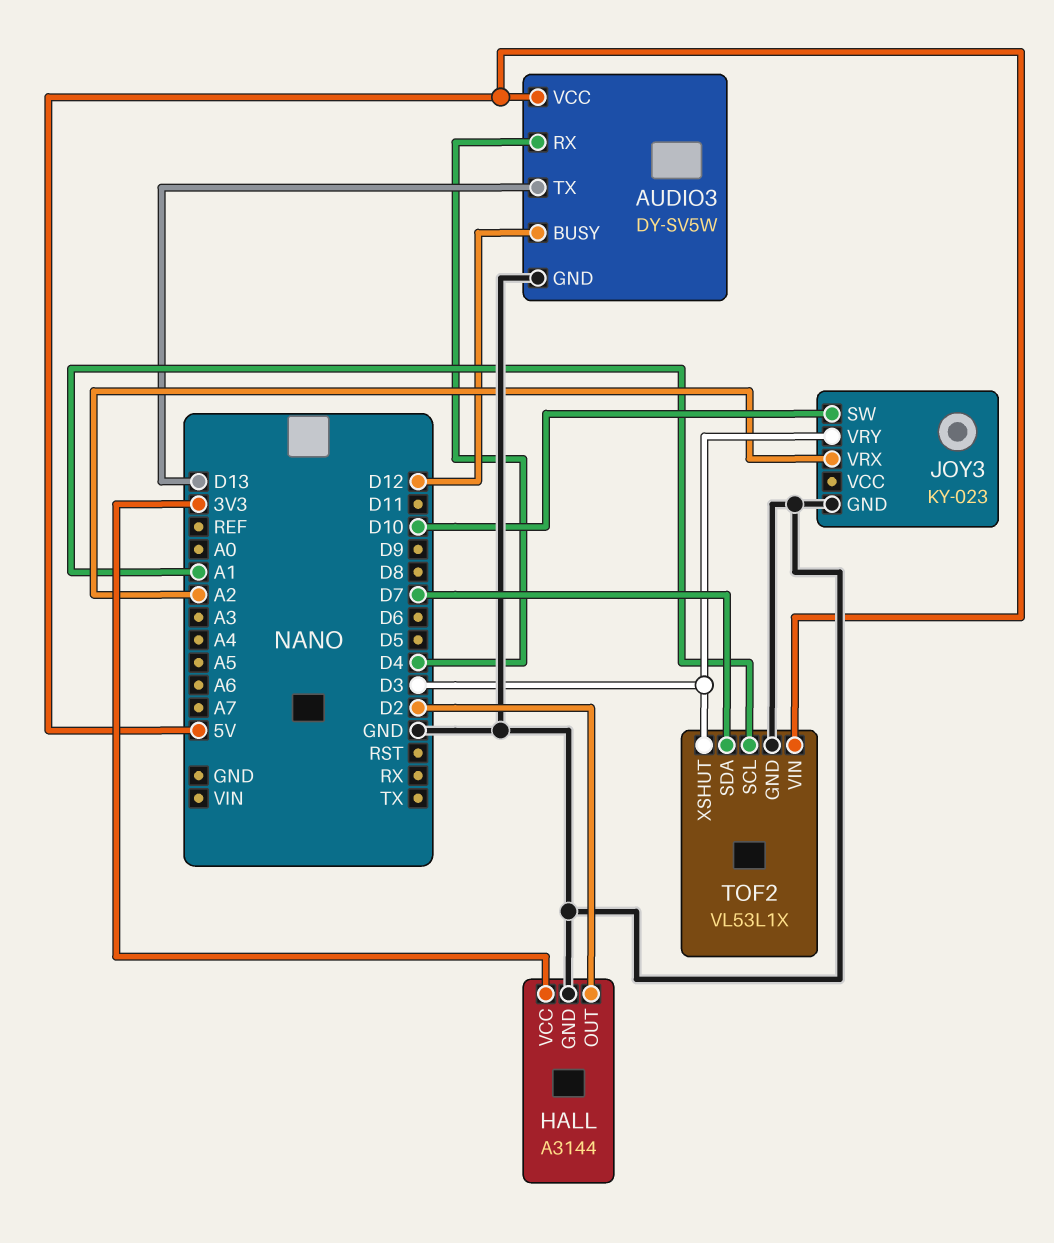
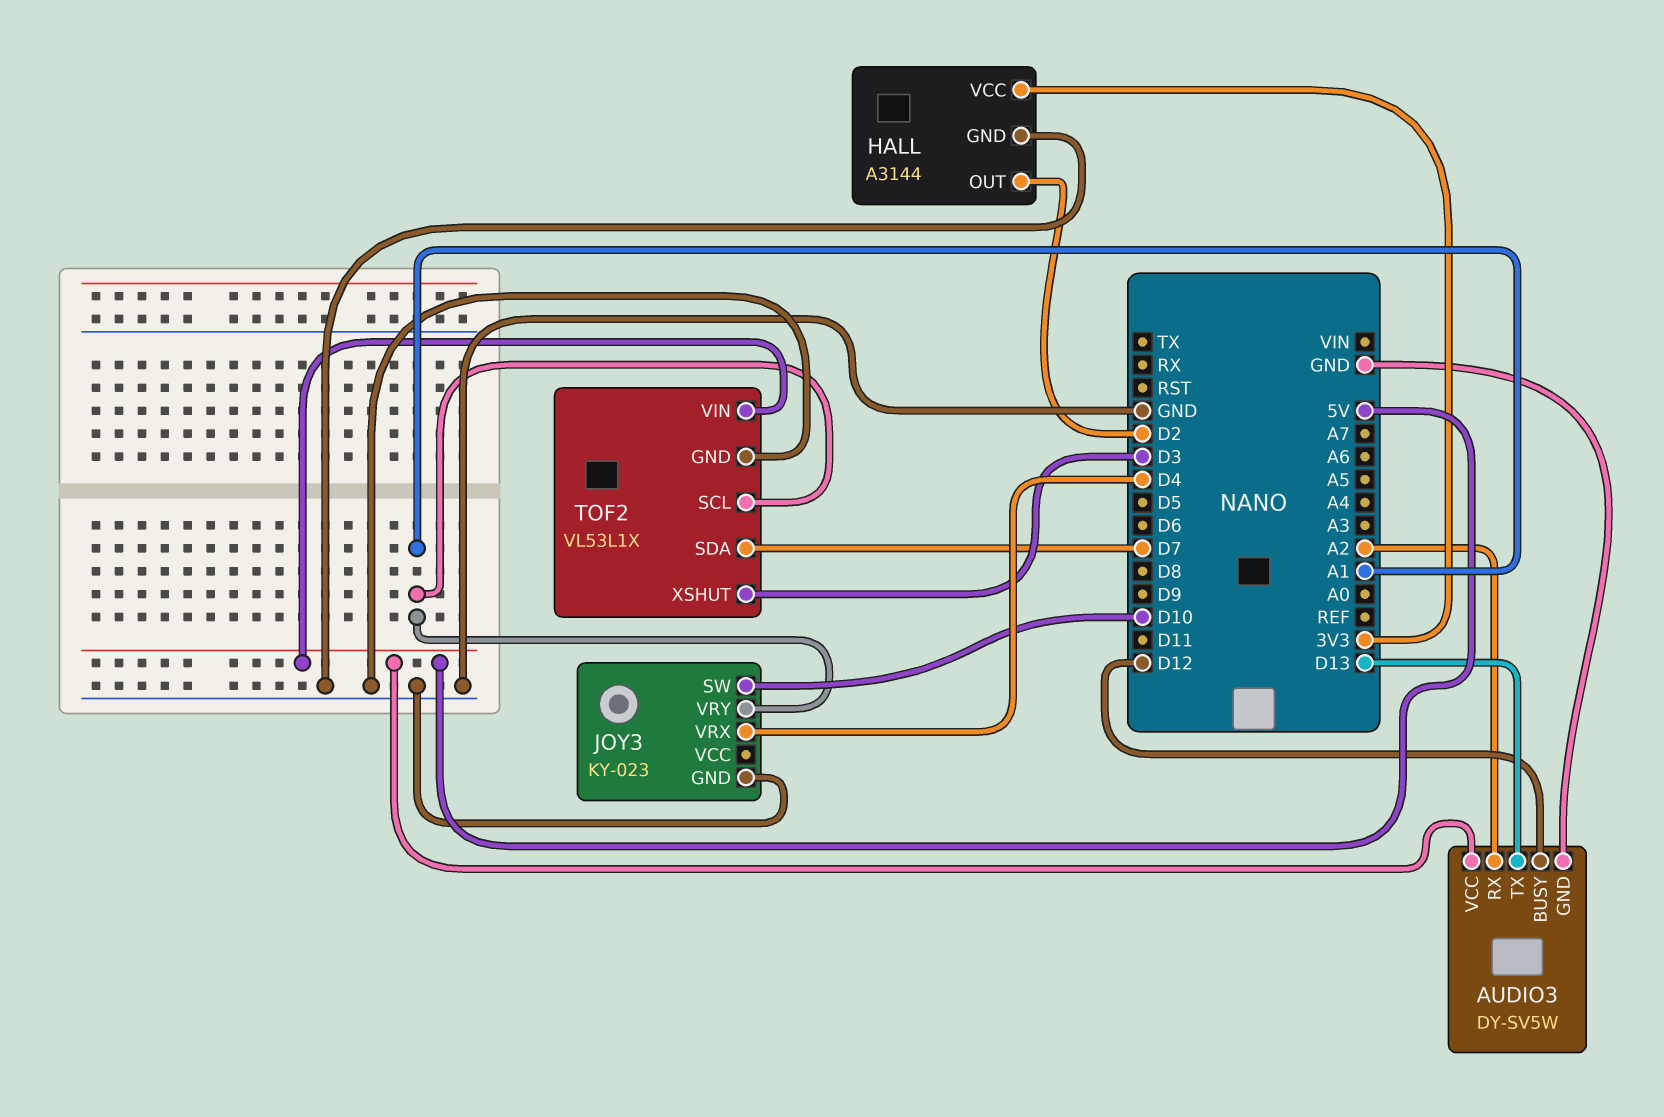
AUDIO3 pin RX: D4 -> A2
JOY3 pin VRX: A2 -> D4
JOY3 pin VRY: D3 -> A1

